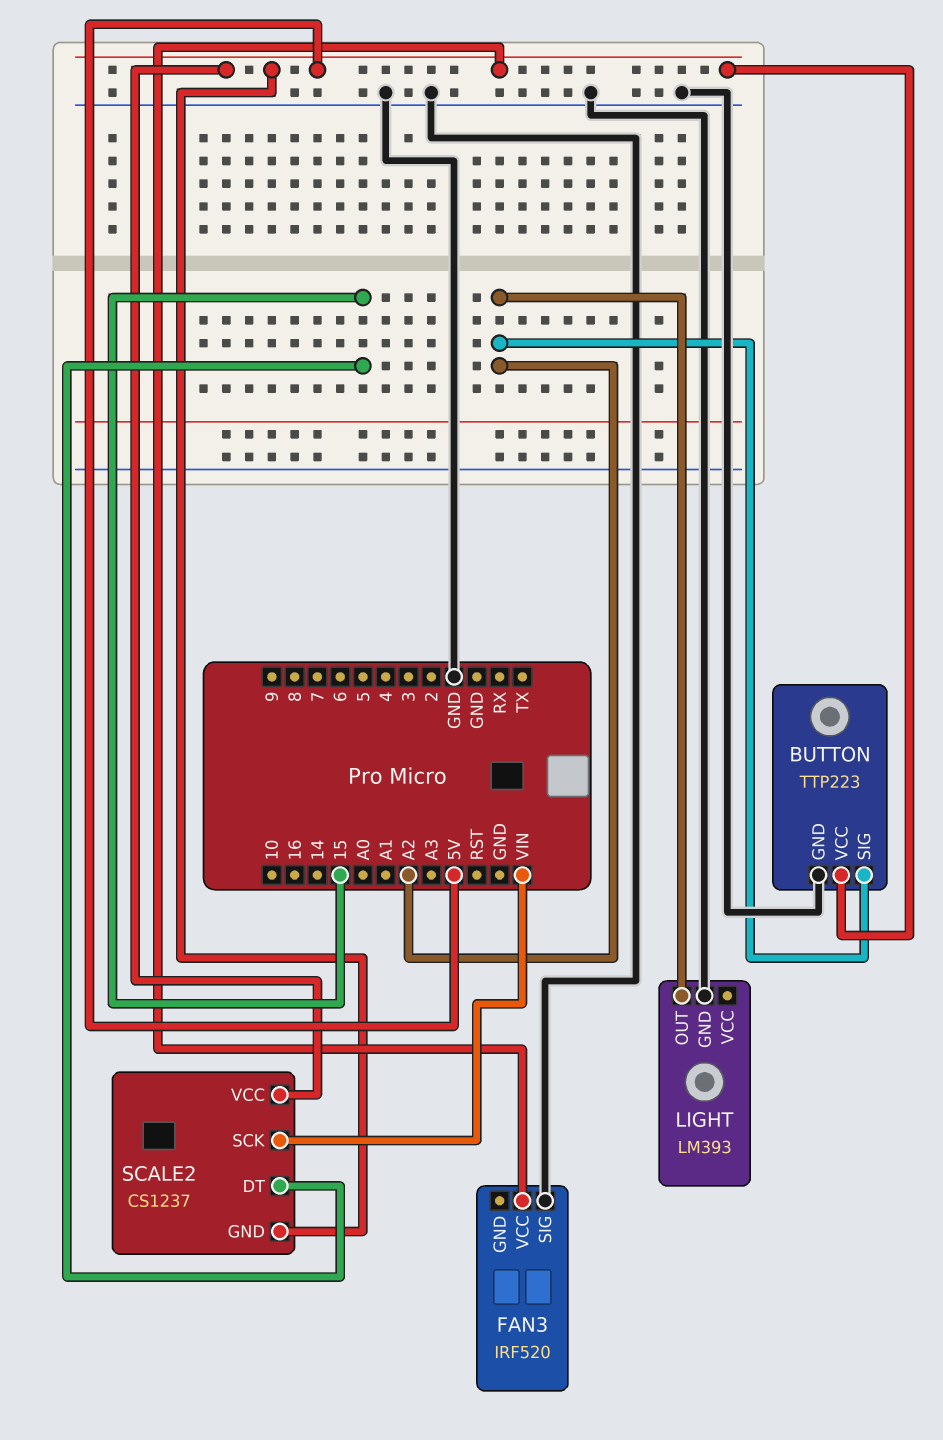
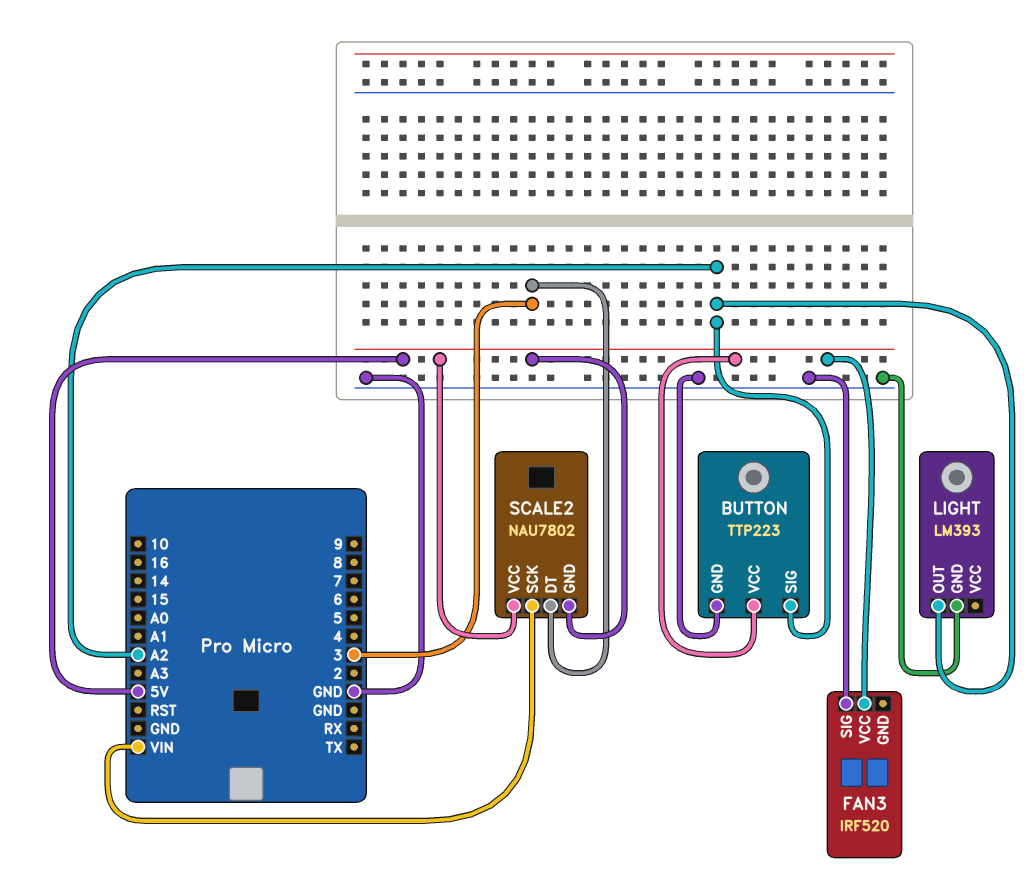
SCALE2: CS1237 -> NAU7802
SCALE2 pin DT: 15 -> 3

